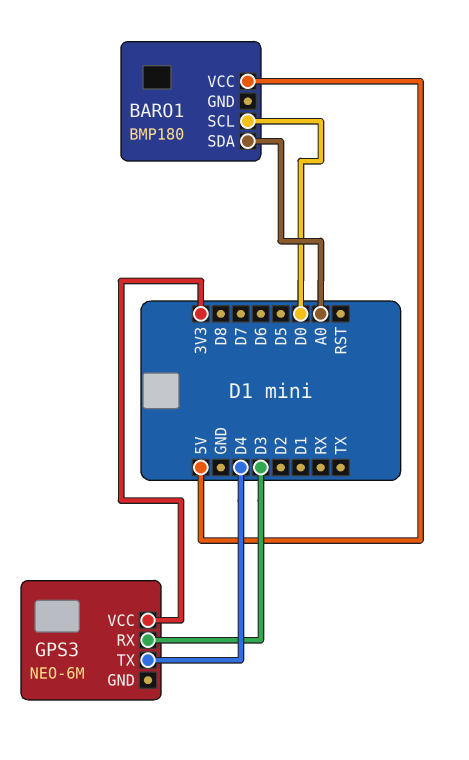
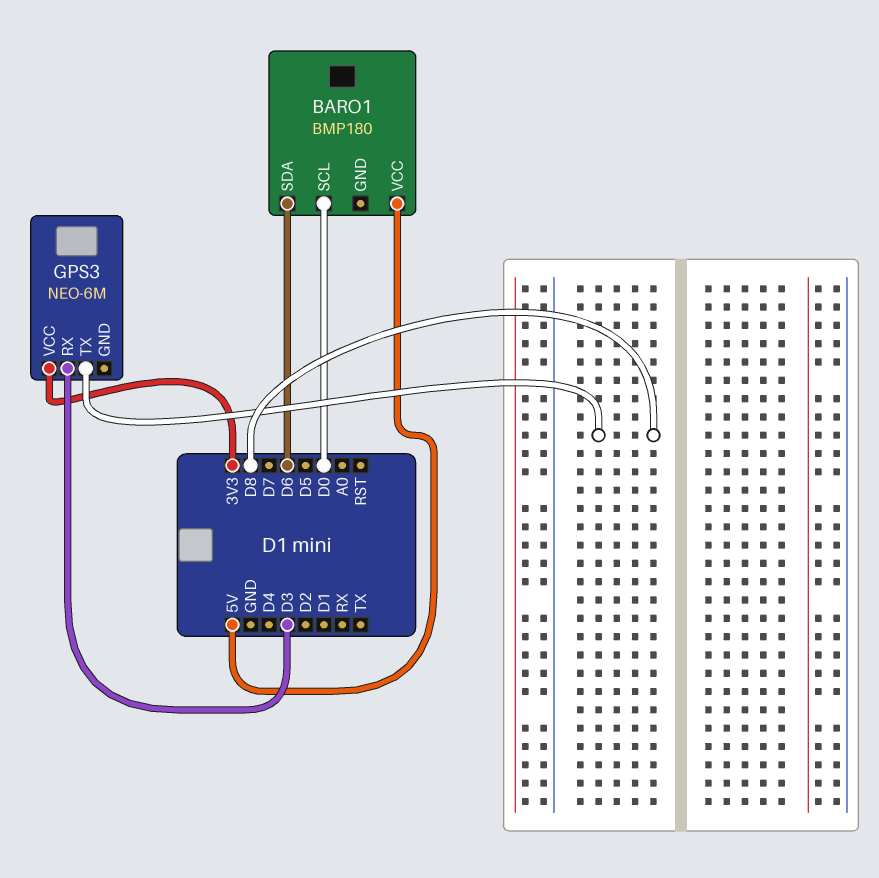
BARO1 pin SDA: A0 -> D6
GPS3 pin TX: D4 -> D8

